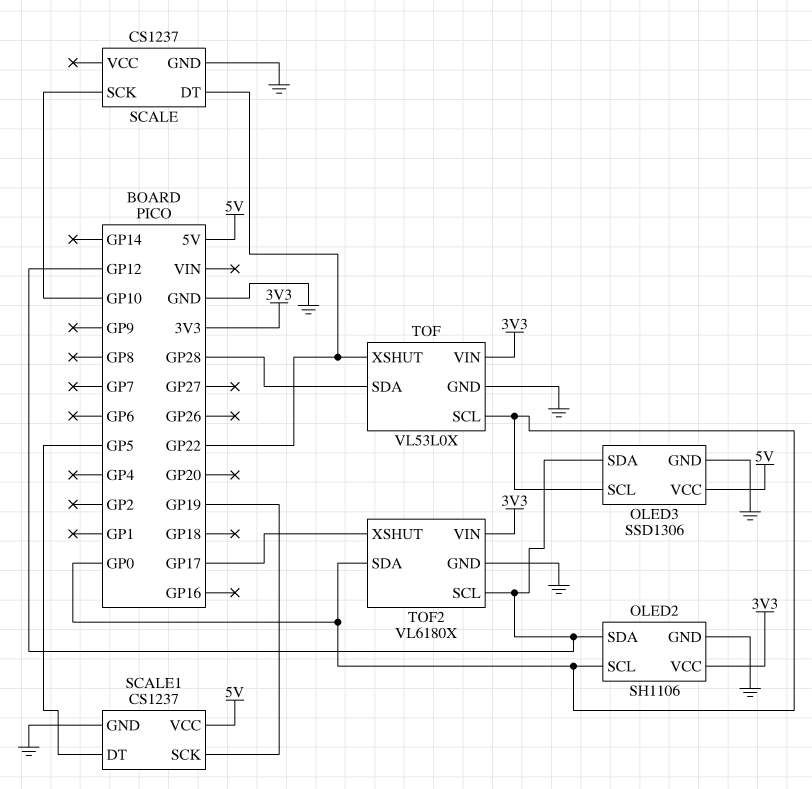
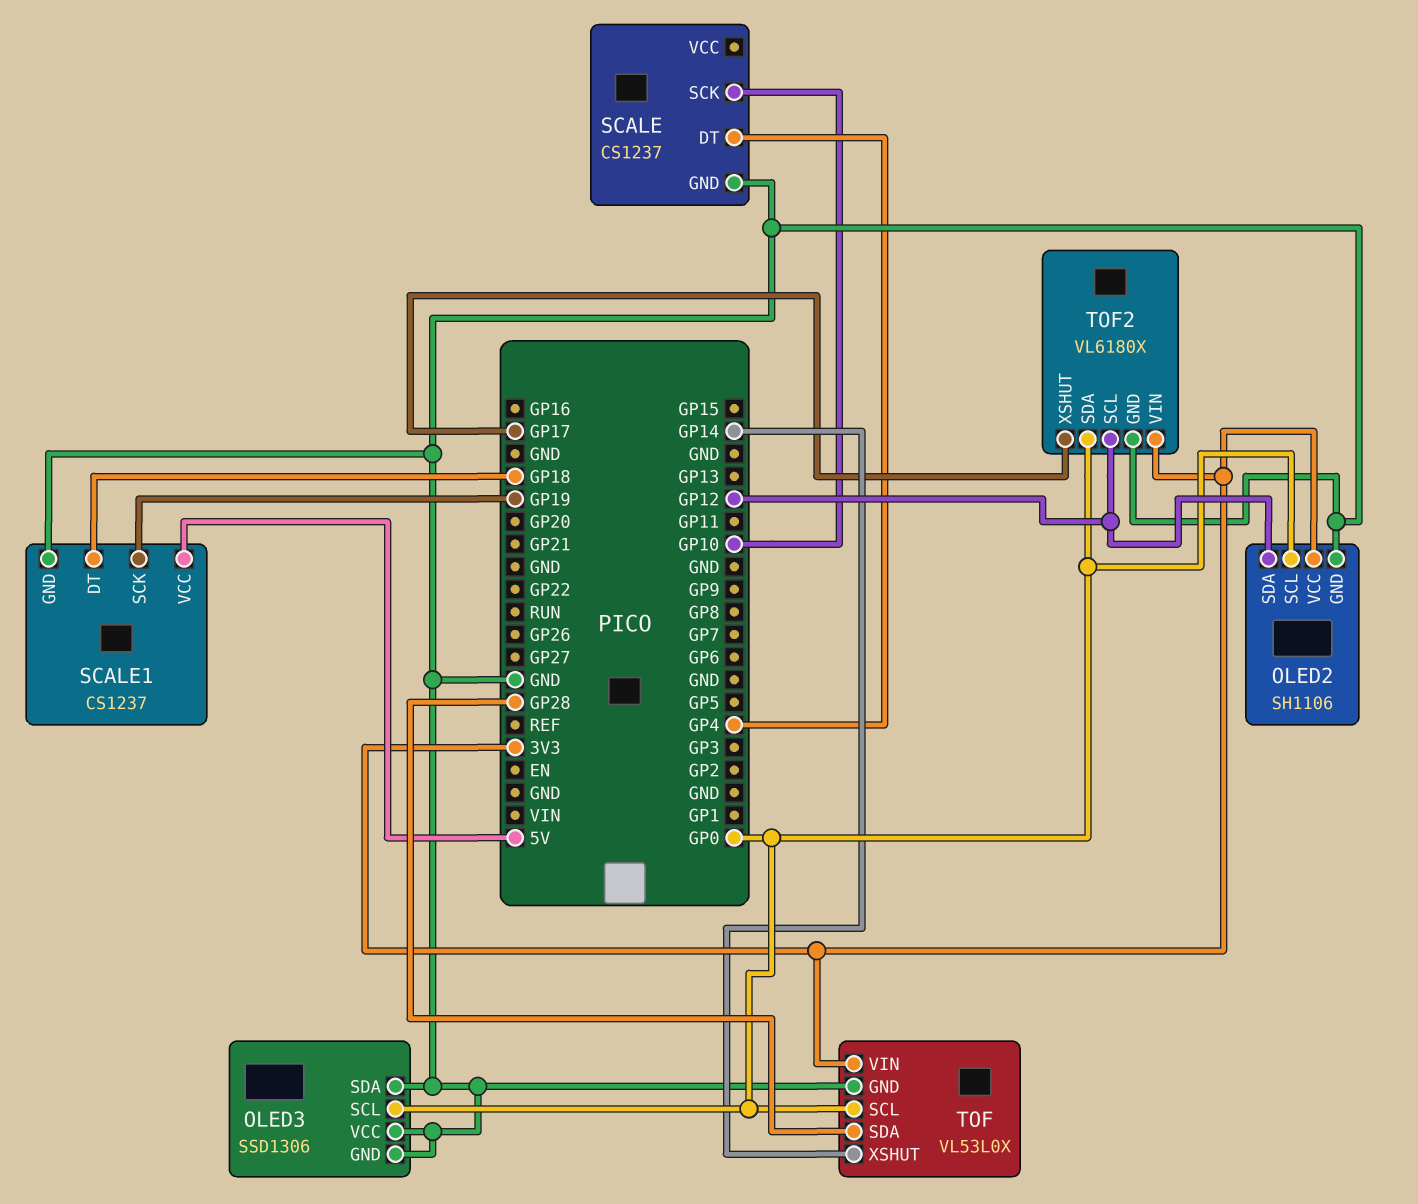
OLED3 pin SDA: GP12 -> GND
OLED3 pin VCC: 5V -> GND
SCALE pin DT: GP22 -> GP4
SCALE1 pin DT: GP5 -> GP18
TOF pin XSHUT: GP22 -> GP14

